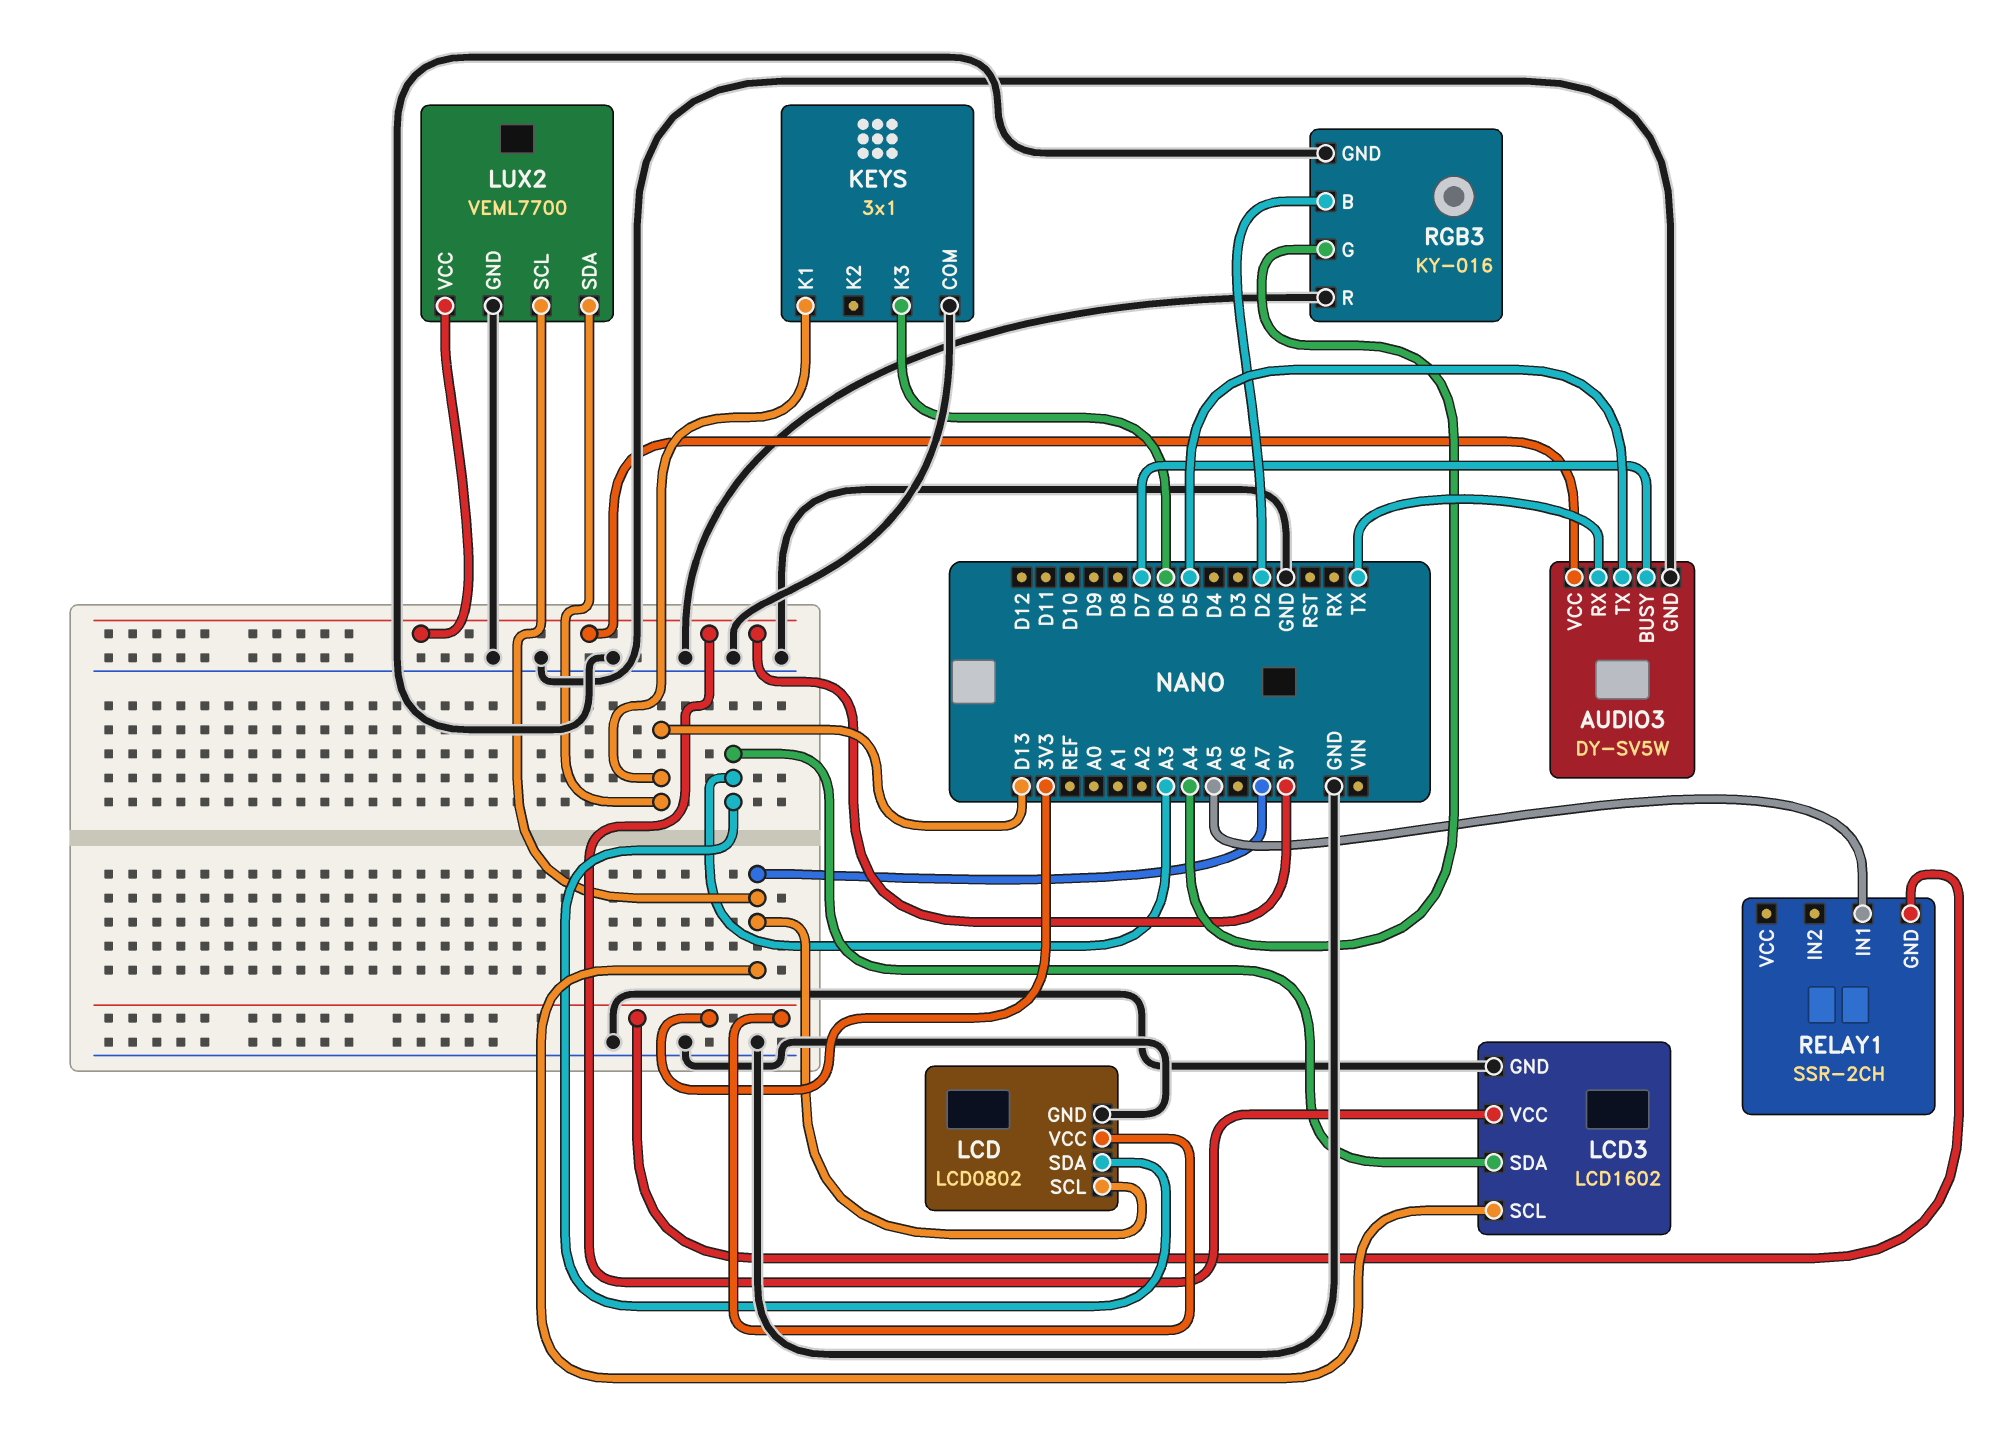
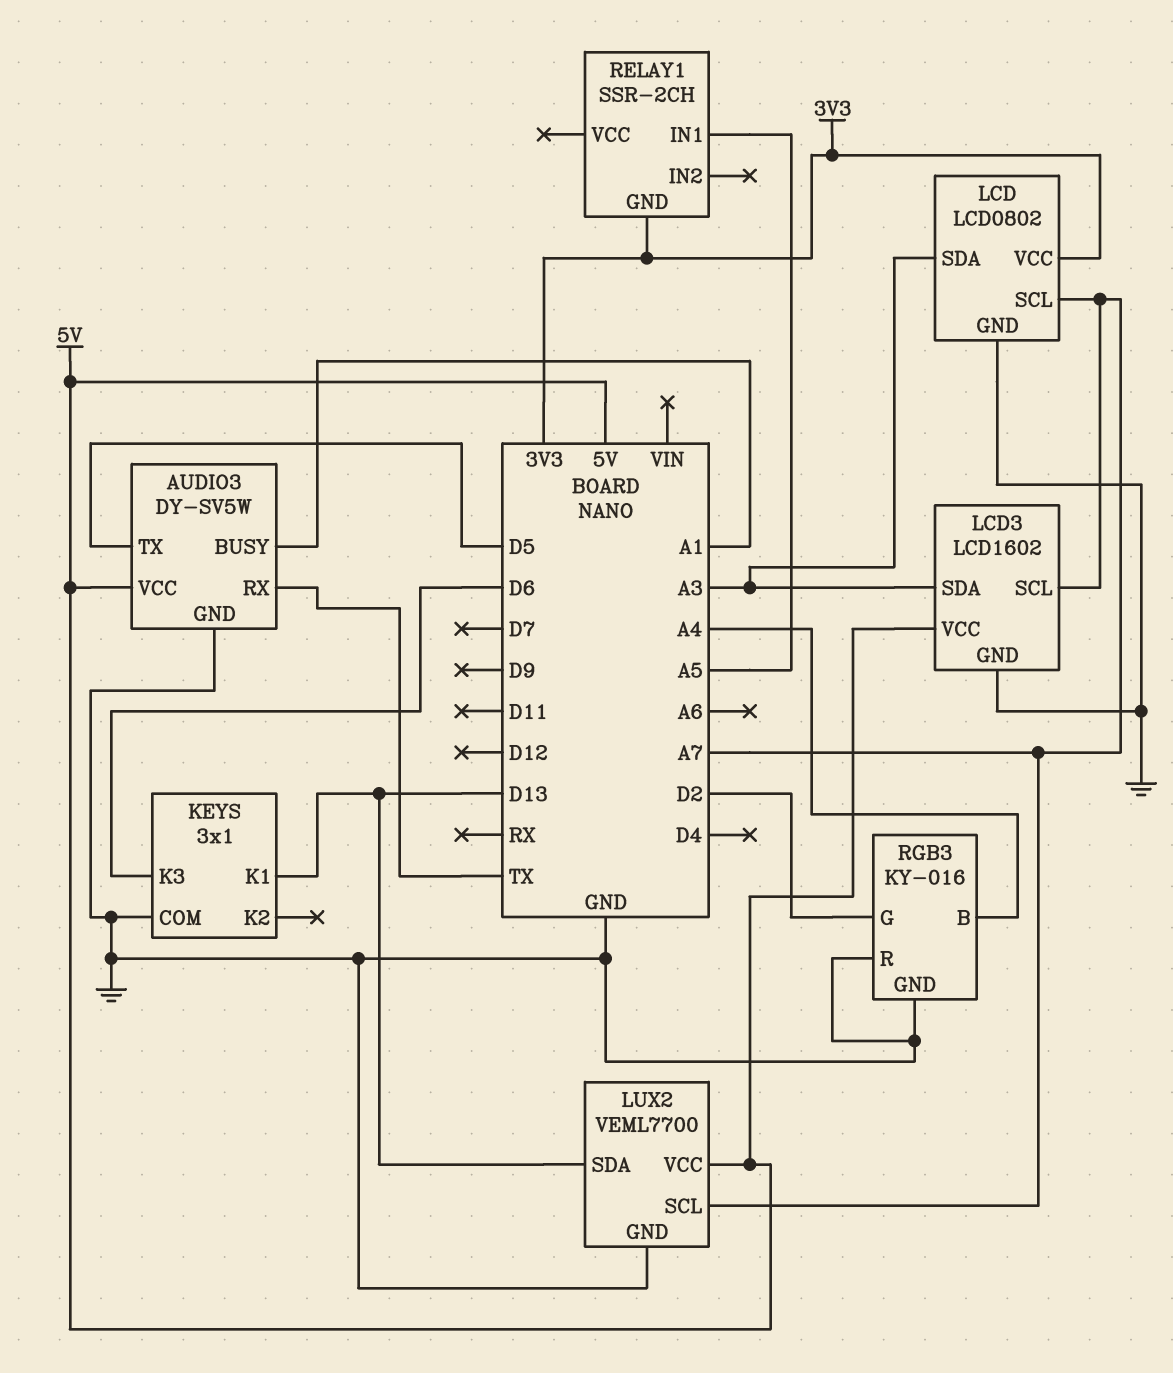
AUDIO3 pin BUSY: D7 -> A1
RGB3 pin B: D2 -> A4
RGB3 pin G: A4 -> D2

